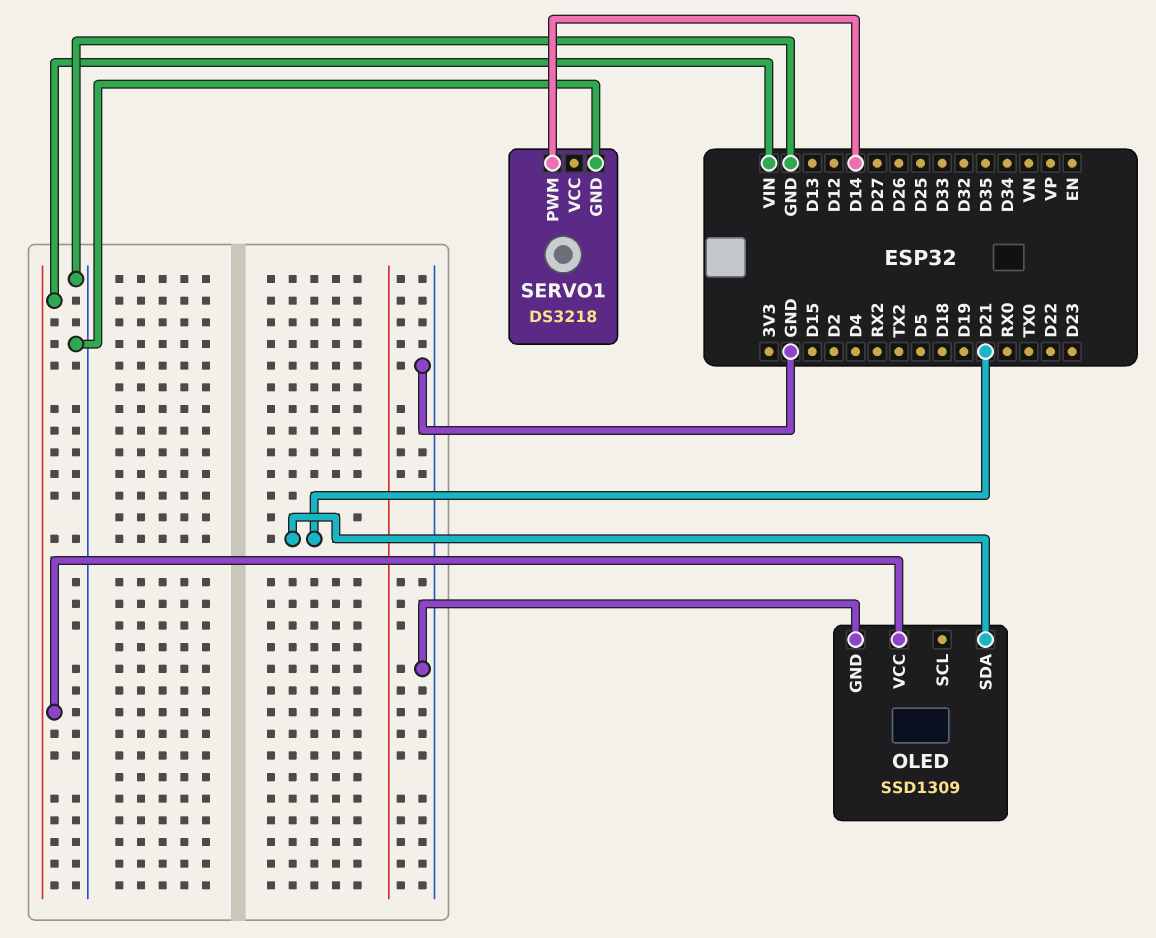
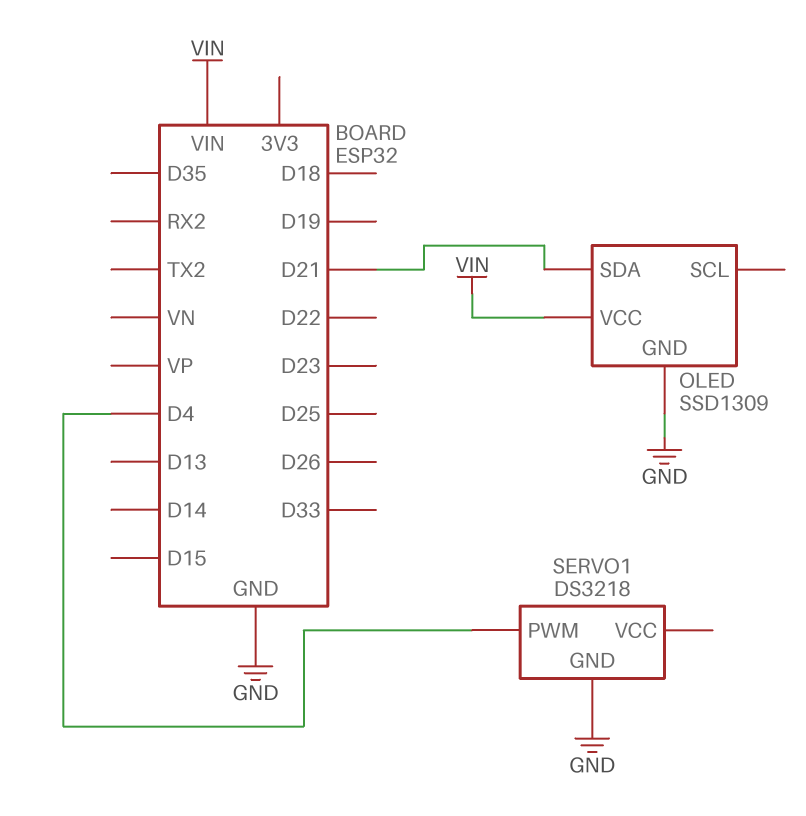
SERVO1 pin PWM: D14 -> D4

